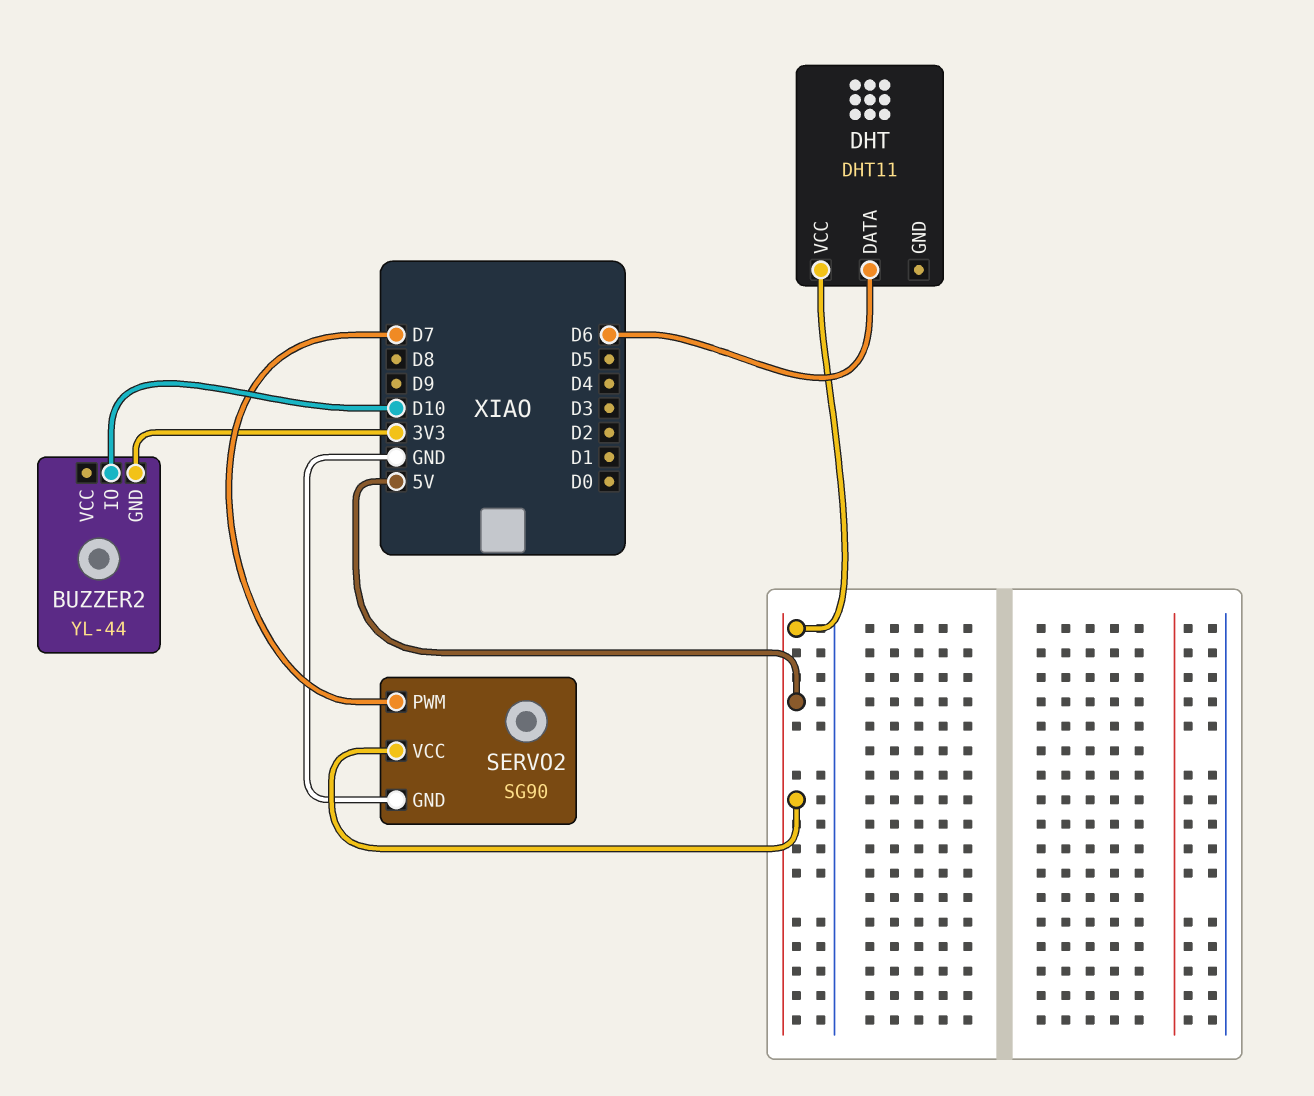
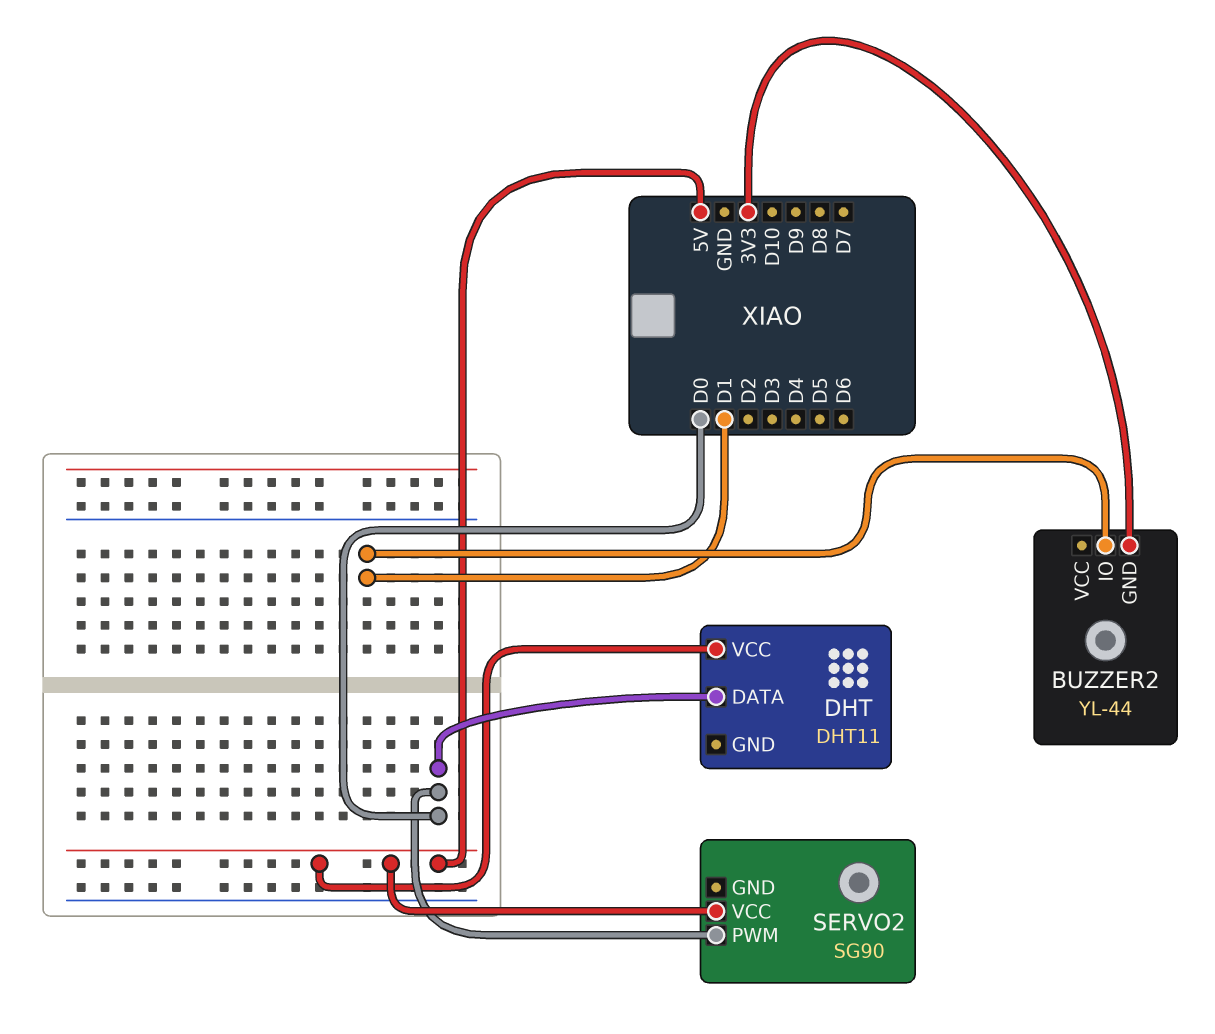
BUZZER2 pin IO: D10 -> D1
DHT pin DATA: D6 -> D0
SERVO2 pin GND: GND -> none
SERVO2 pin PWM: D7 -> D0

